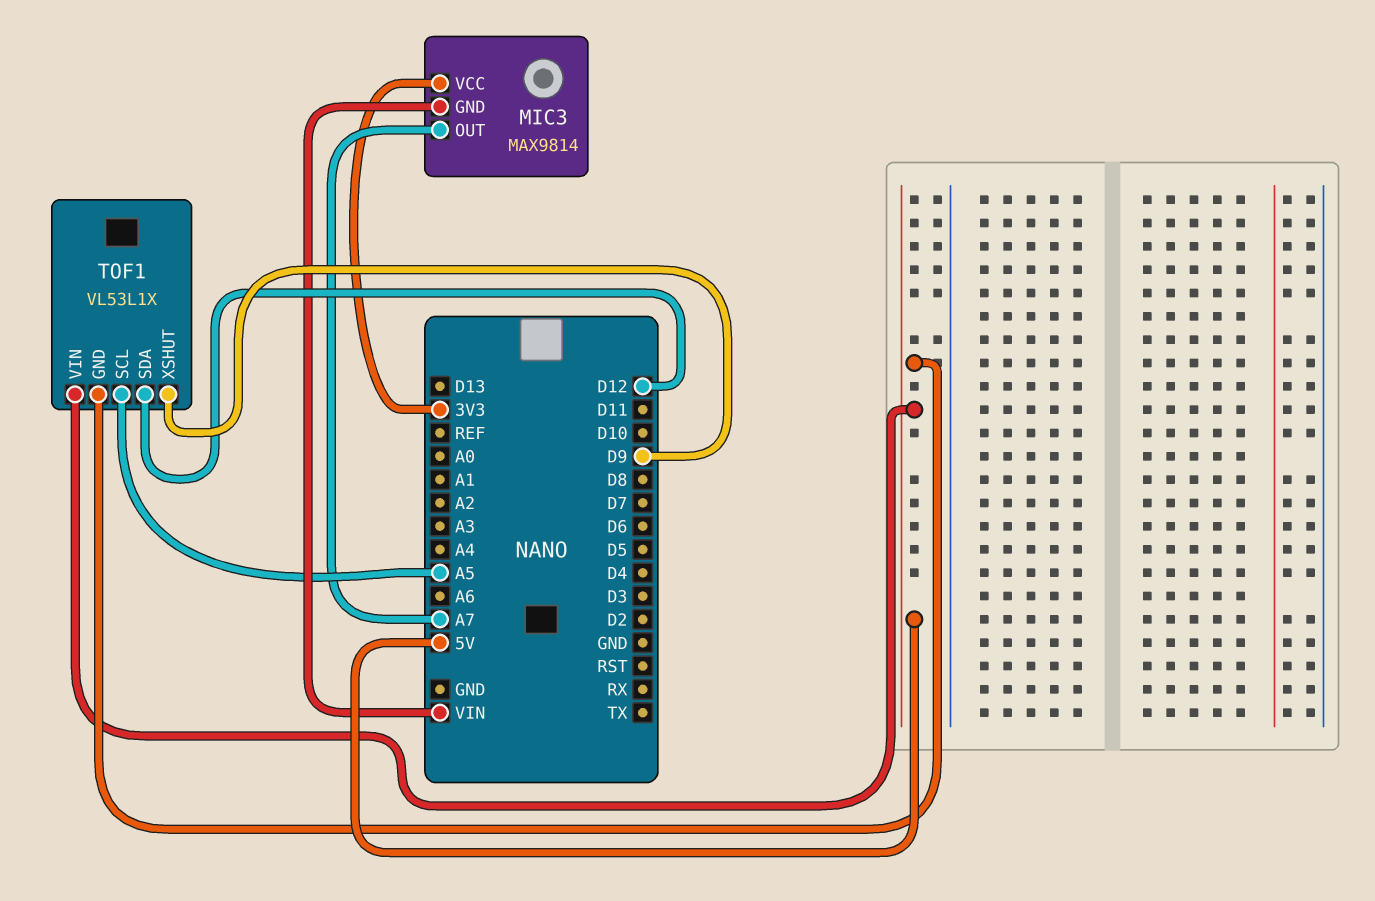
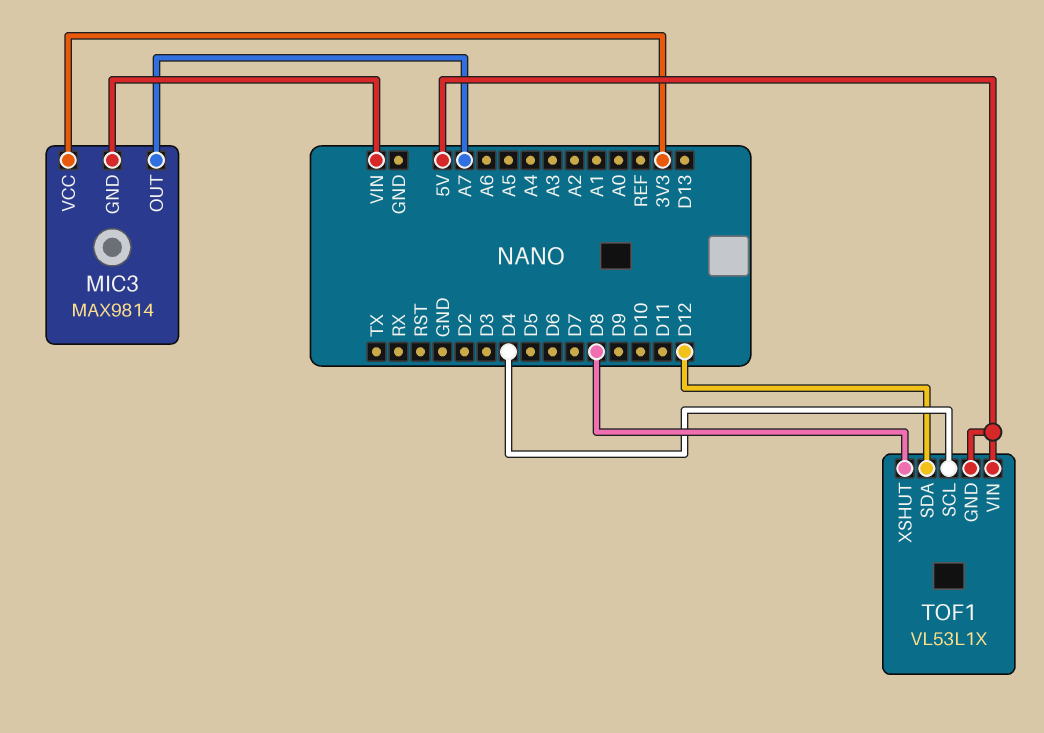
TOF1 pin SCL: A5 -> D4
TOF1 pin XSHUT: D9 -> D8

